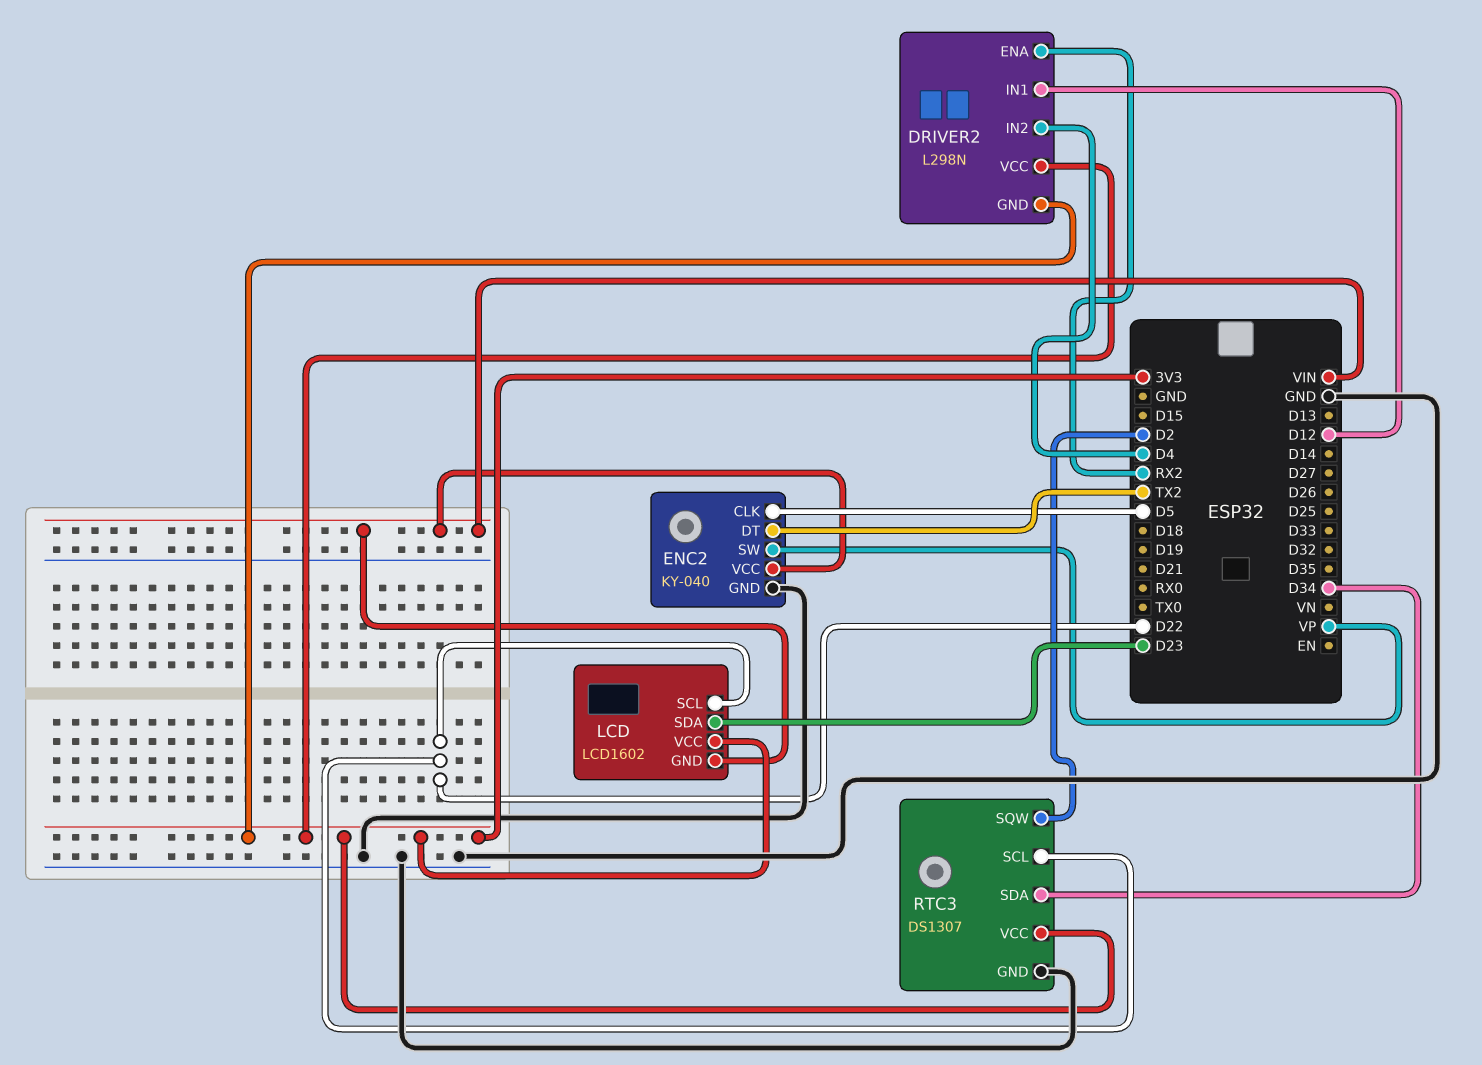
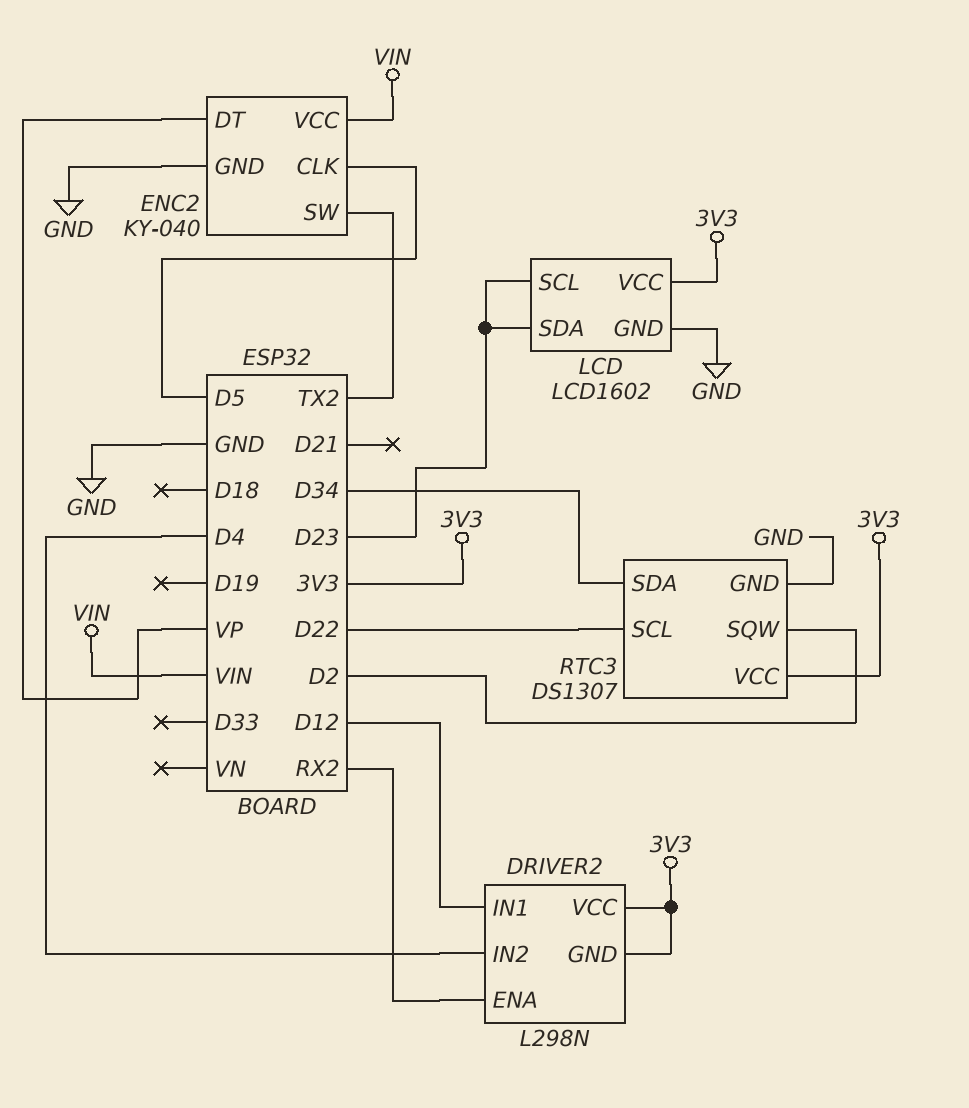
ENC2 pin DT: TX2 -> VP
ENC2 pin SW: VP -> TX2
LCD pin GND: VIN -> GND
LCD pin SCL: D22 -> D23

